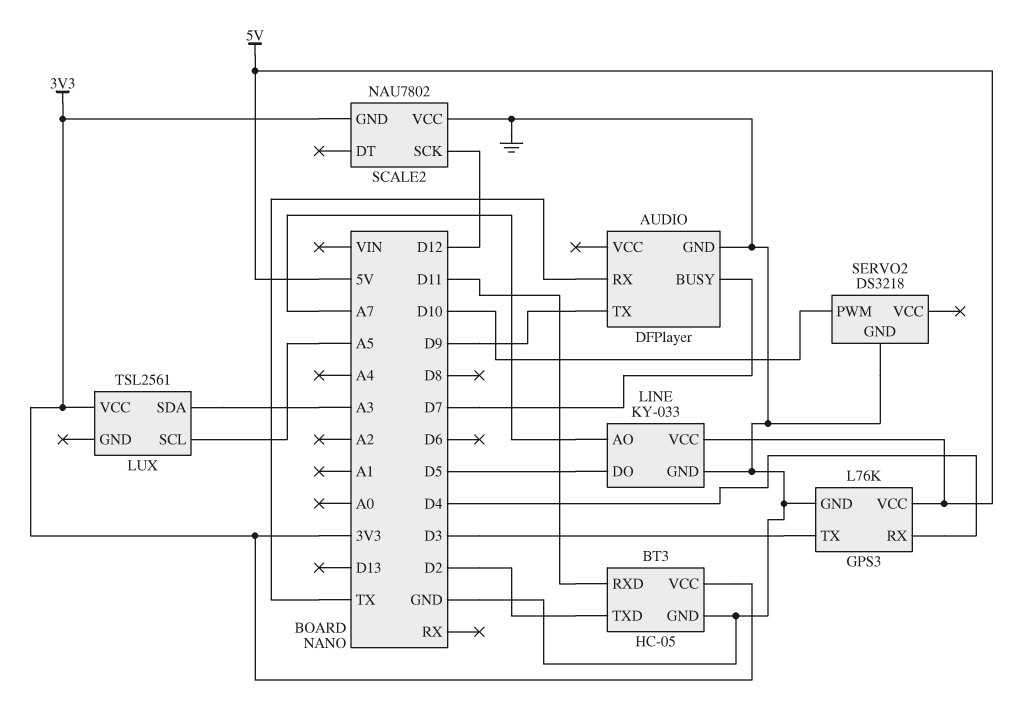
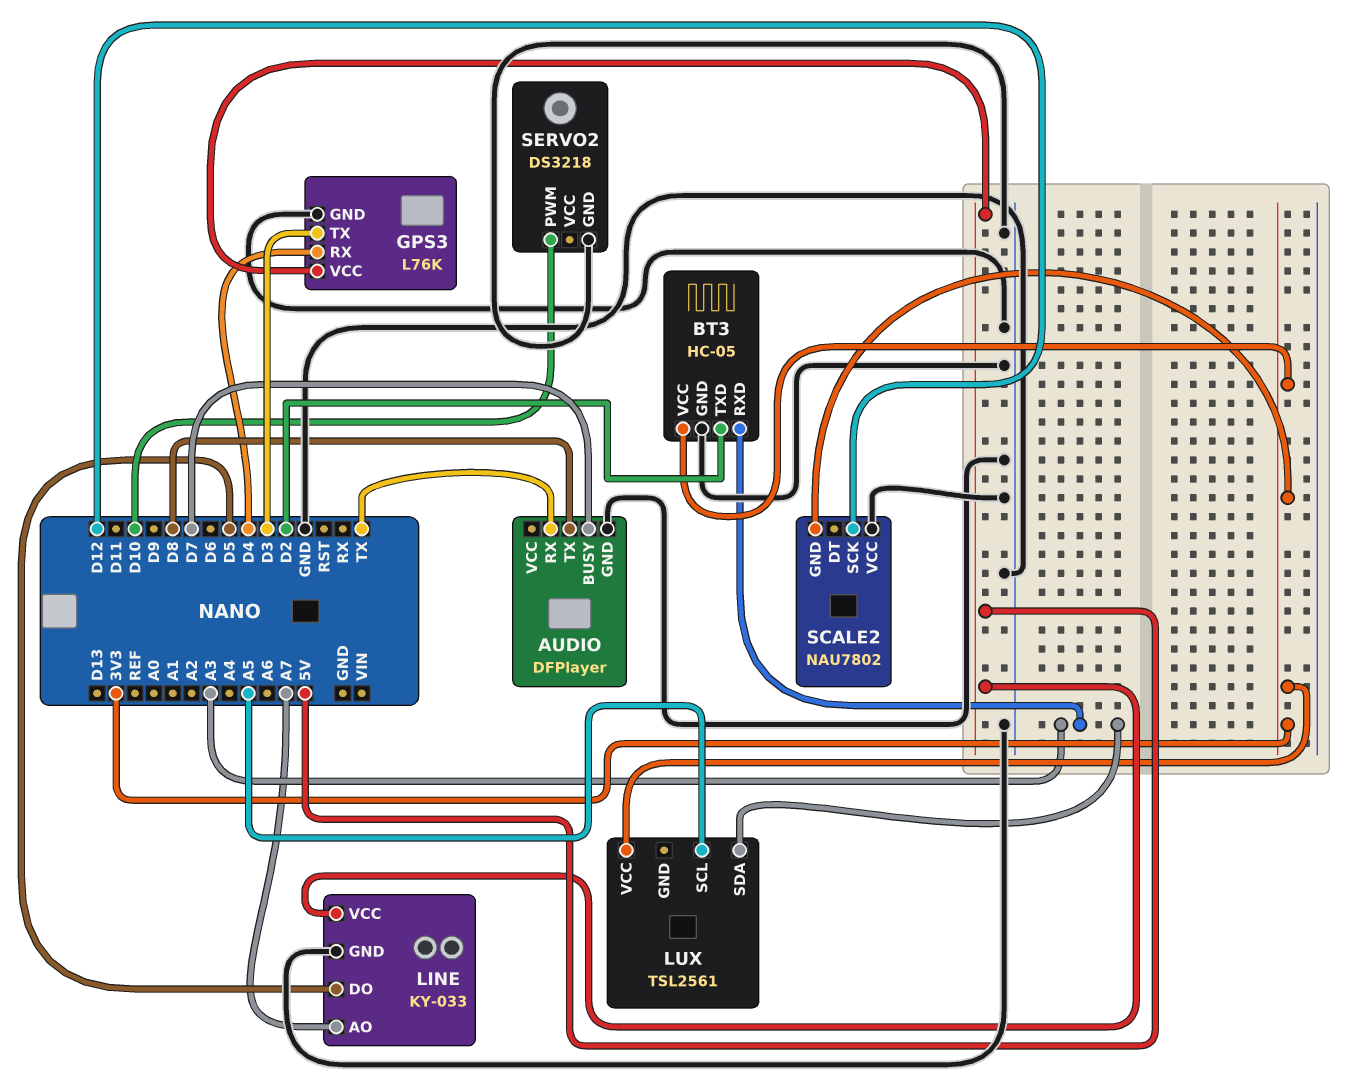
AUDIO pin TX: D9 -> D8
BT3 pin RXD: D11 -> A3

